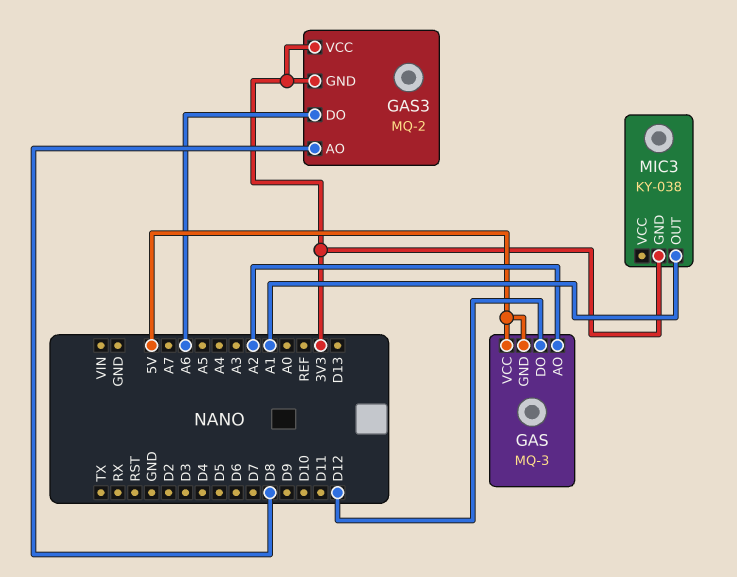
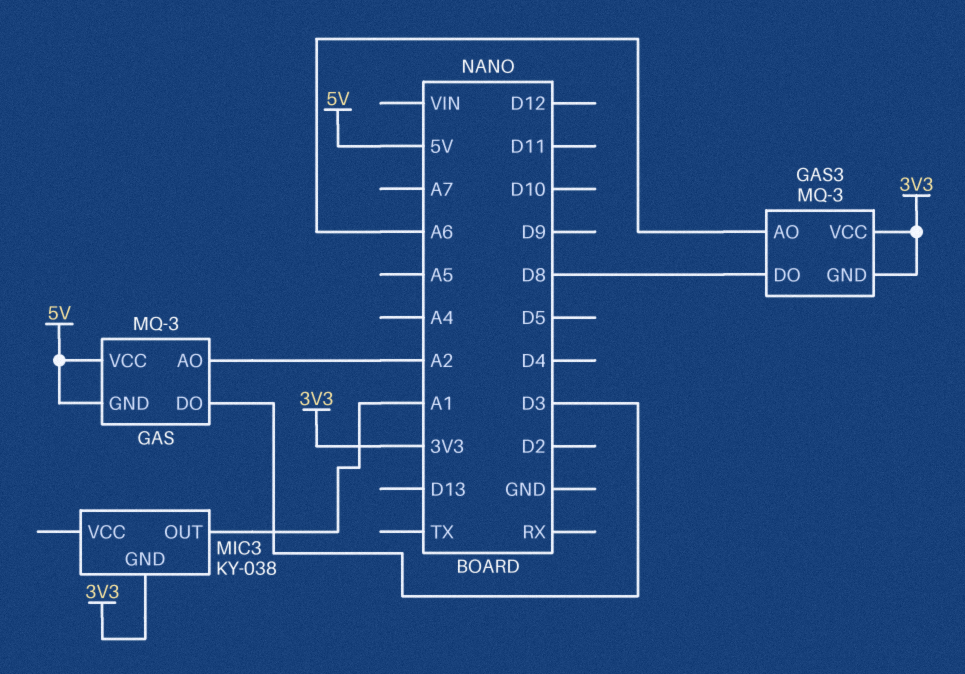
GAS pin DO: D12 -> D3
GAS3: MQ-2 -> MQ-3
GAS3 pin AO: D8 -> A6
GAS3 pin DO: A6 -> D8

